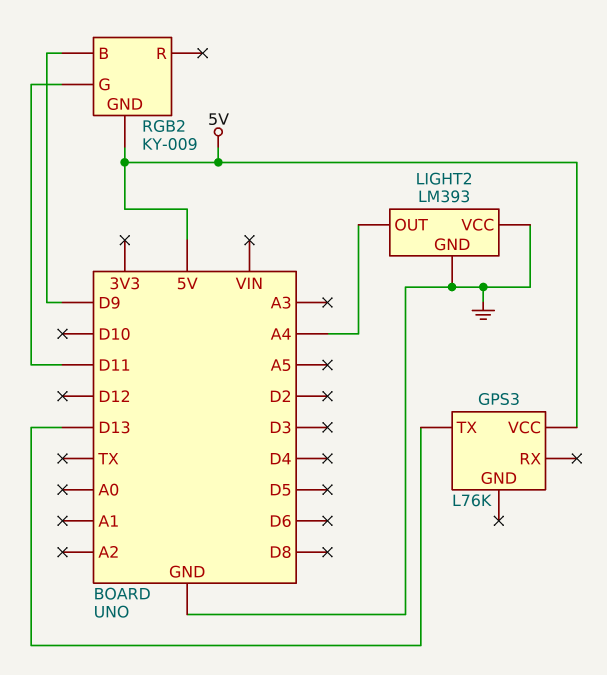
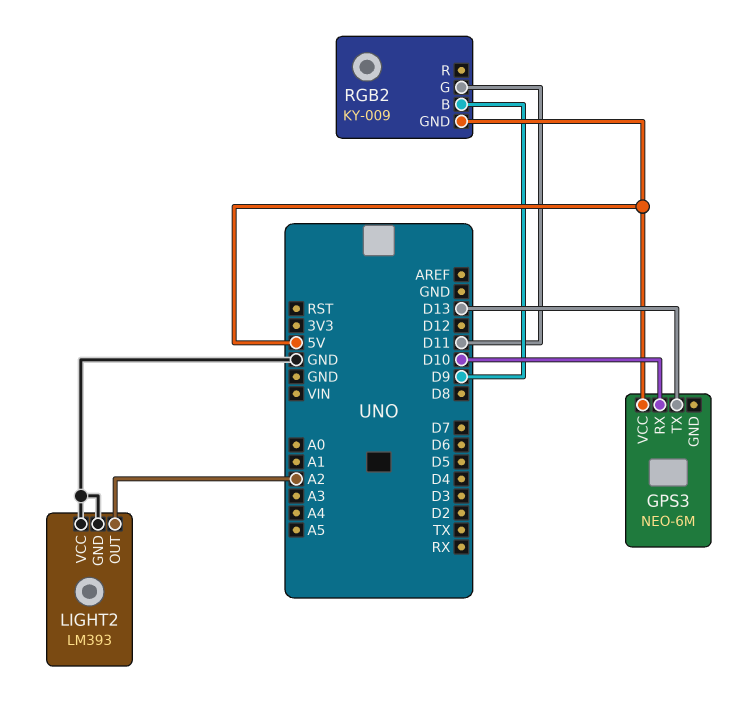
GPS3: L76K -> NEO-6M
GPS3 pin RX: none -> D10
LIGHT2 pin OUT: A4 -> A2

